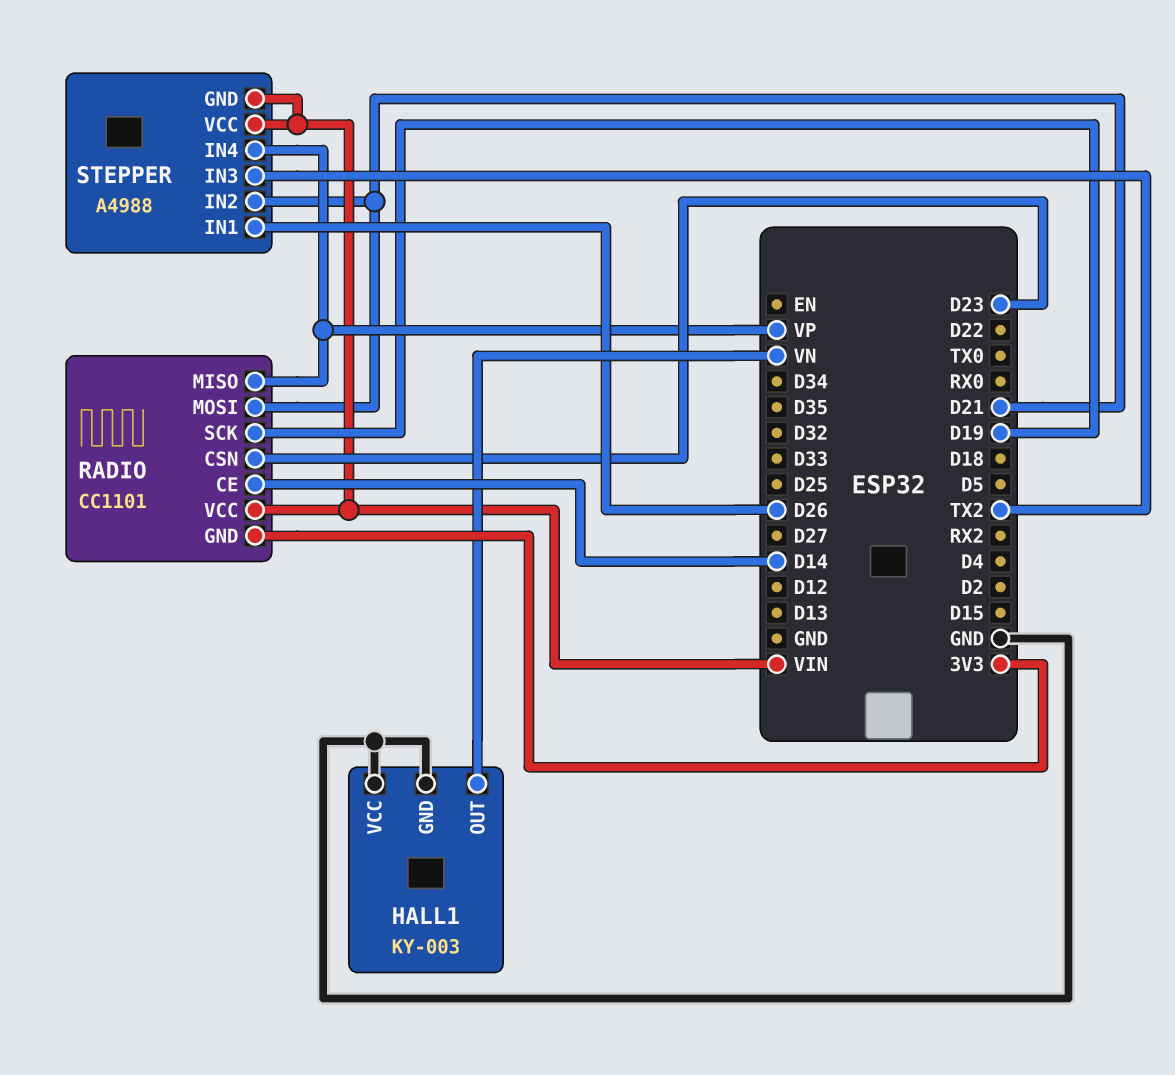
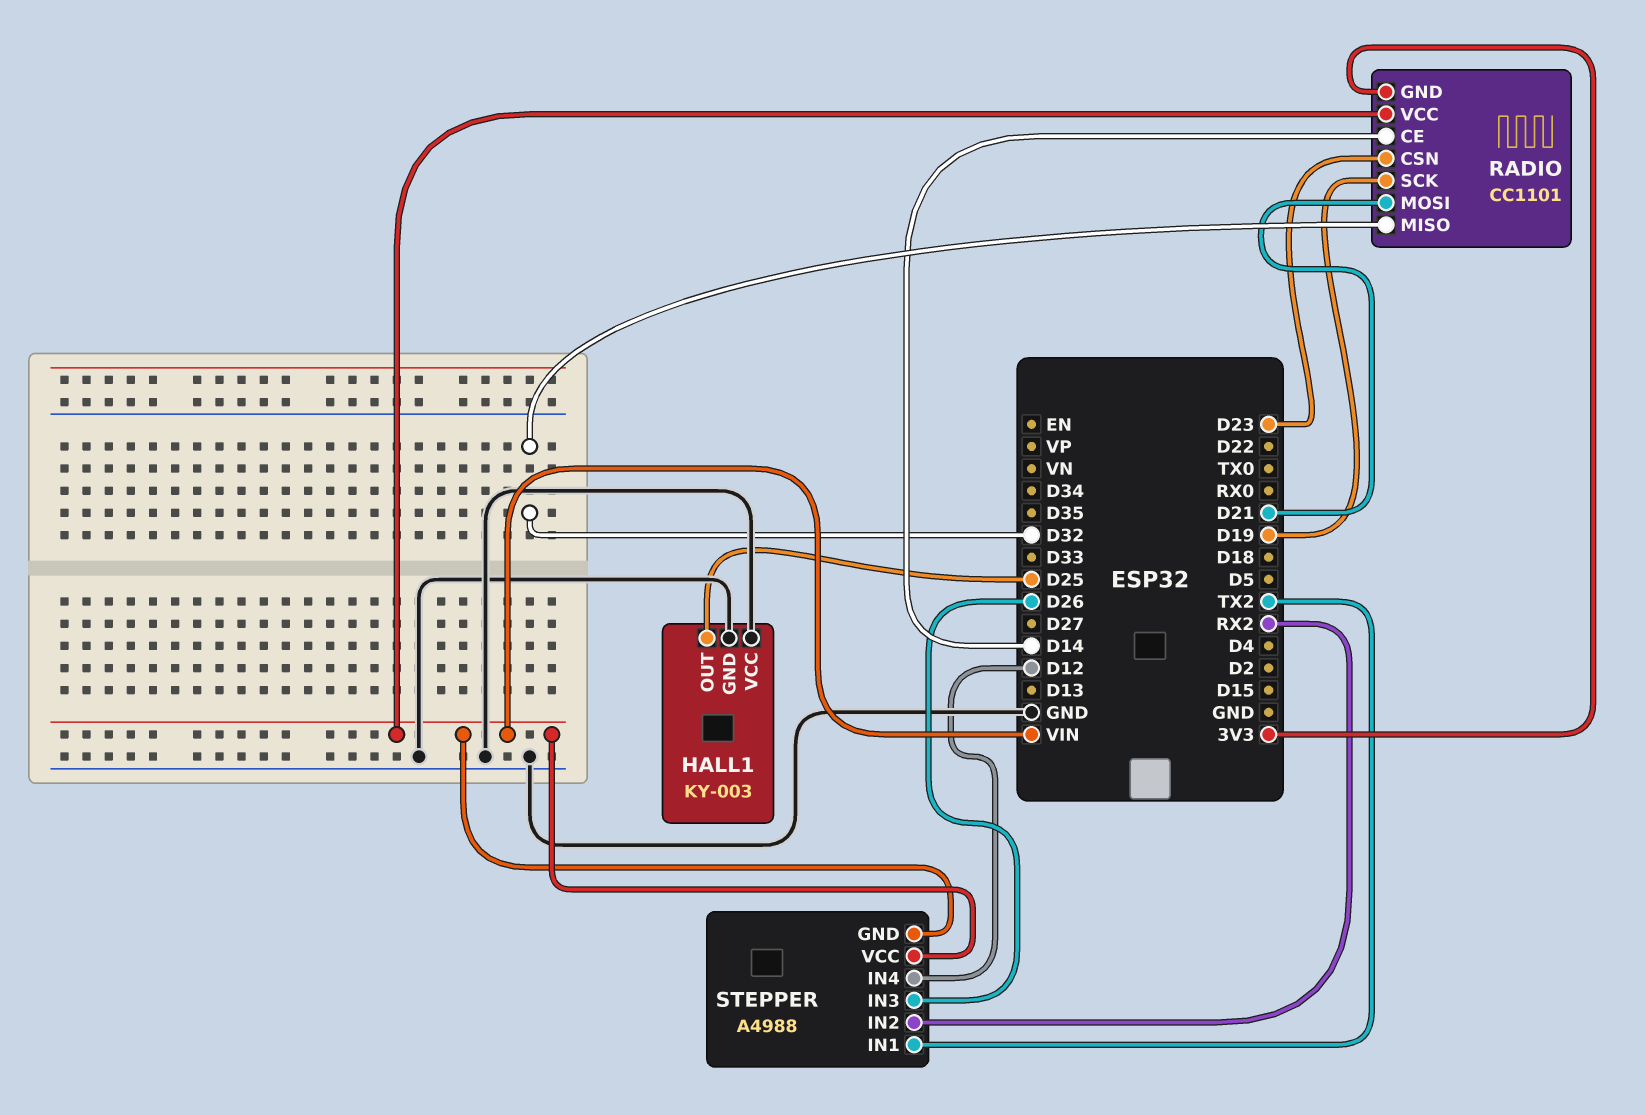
HALL1 pin OUT: VN -> D25
RADIO pin MISO: VP -> D32
STEPPER pin IN1: D26 -> TX2
STEPPER pin IN2: D21 -> RX2
STEPPER pin IN3: TX2 -> D26
STEPPER pin IN4: VP -> D12

